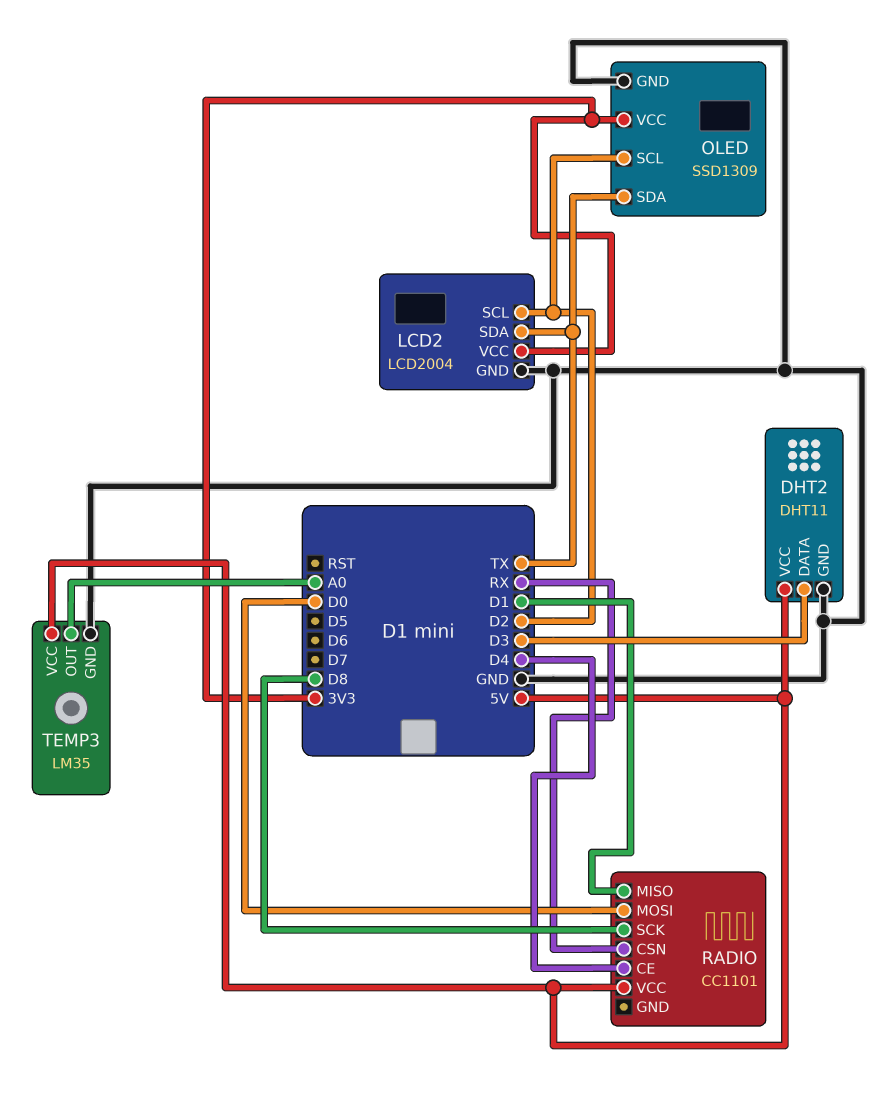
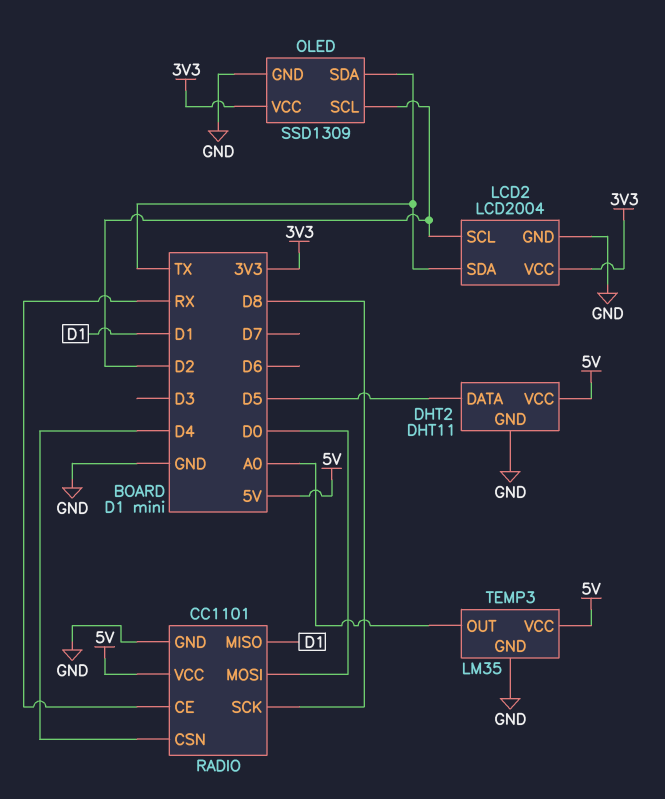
DHT2 pin DATA: D3 -> D5
RADIO pin CE: D4 -> RX
RADIO pin CSN: RX -> D4
RADIO pin GND: none -> GND

